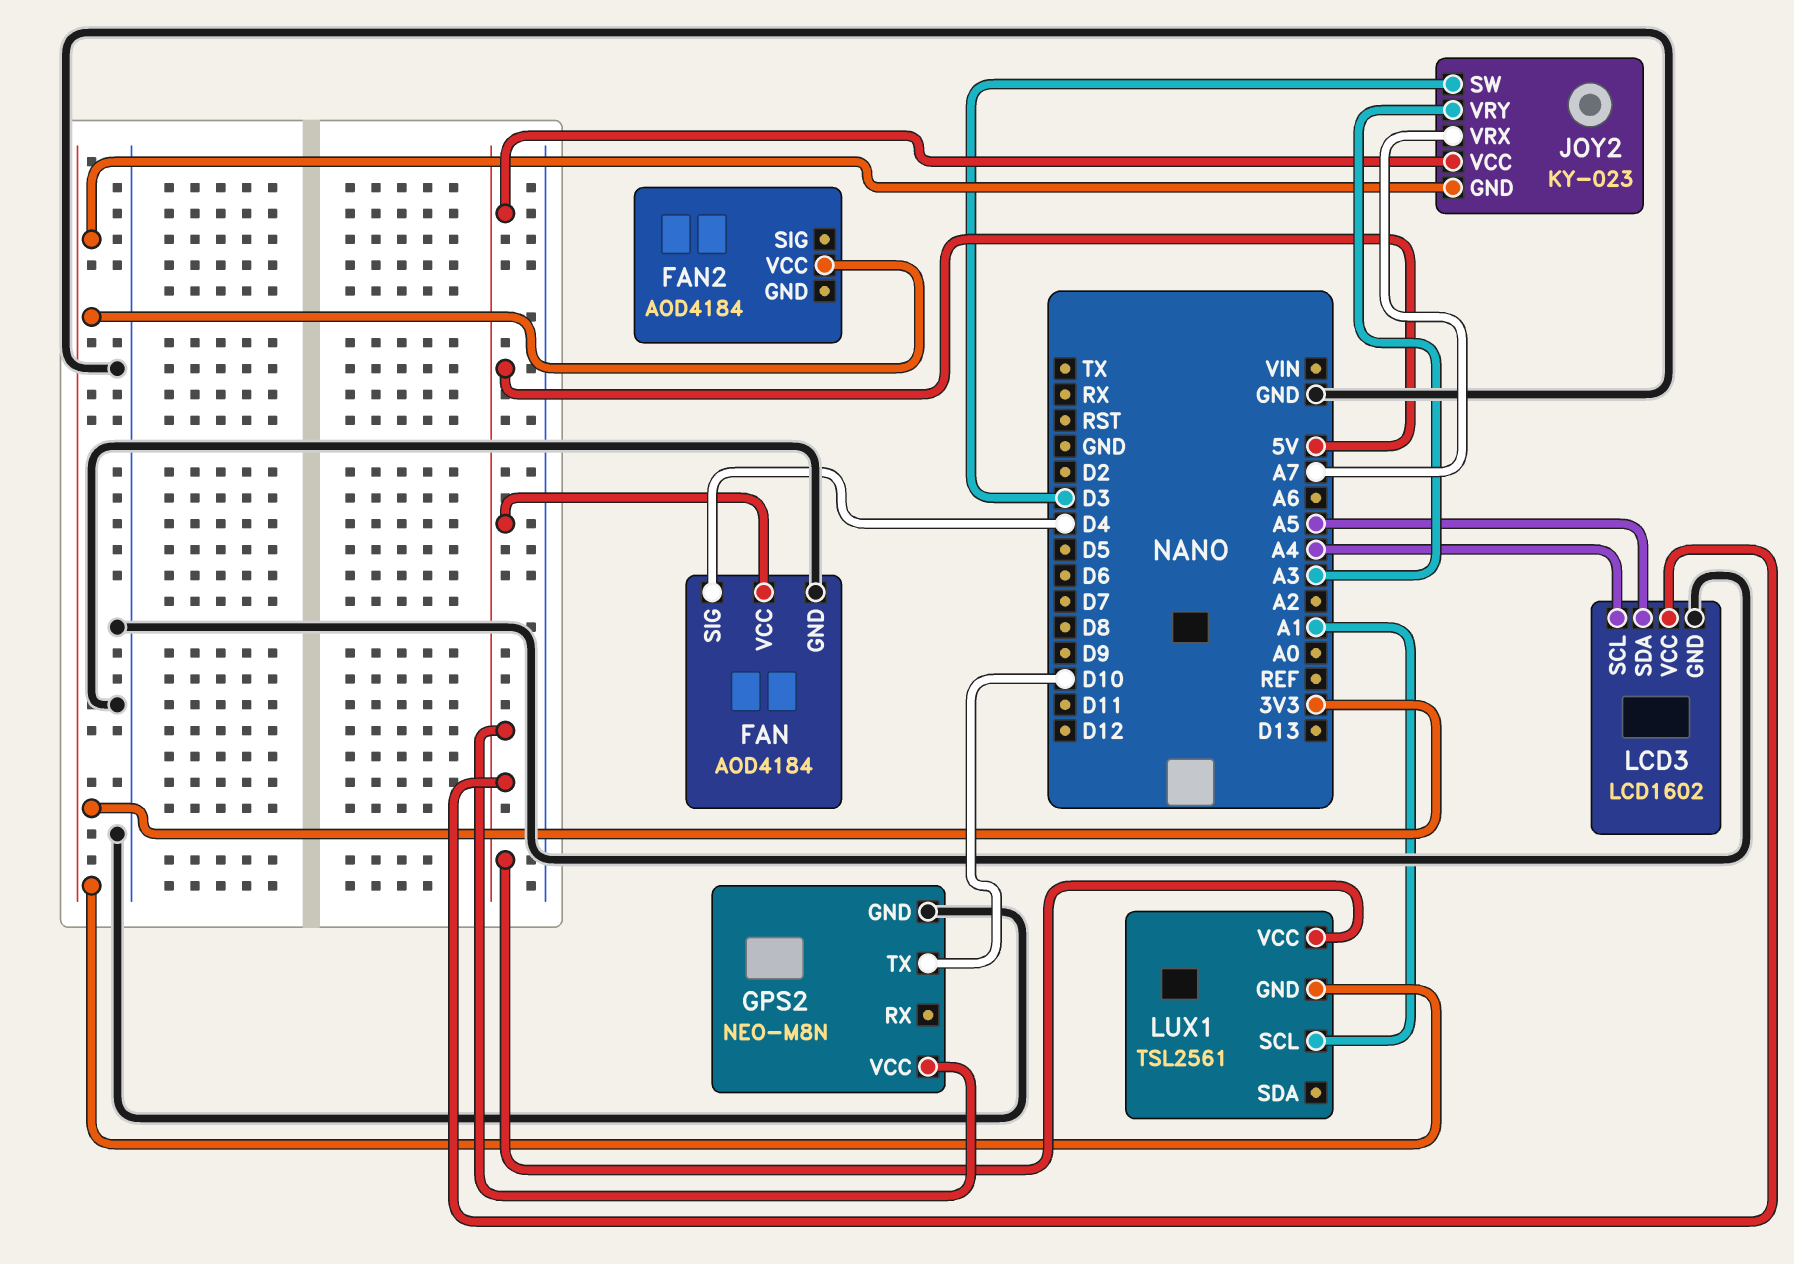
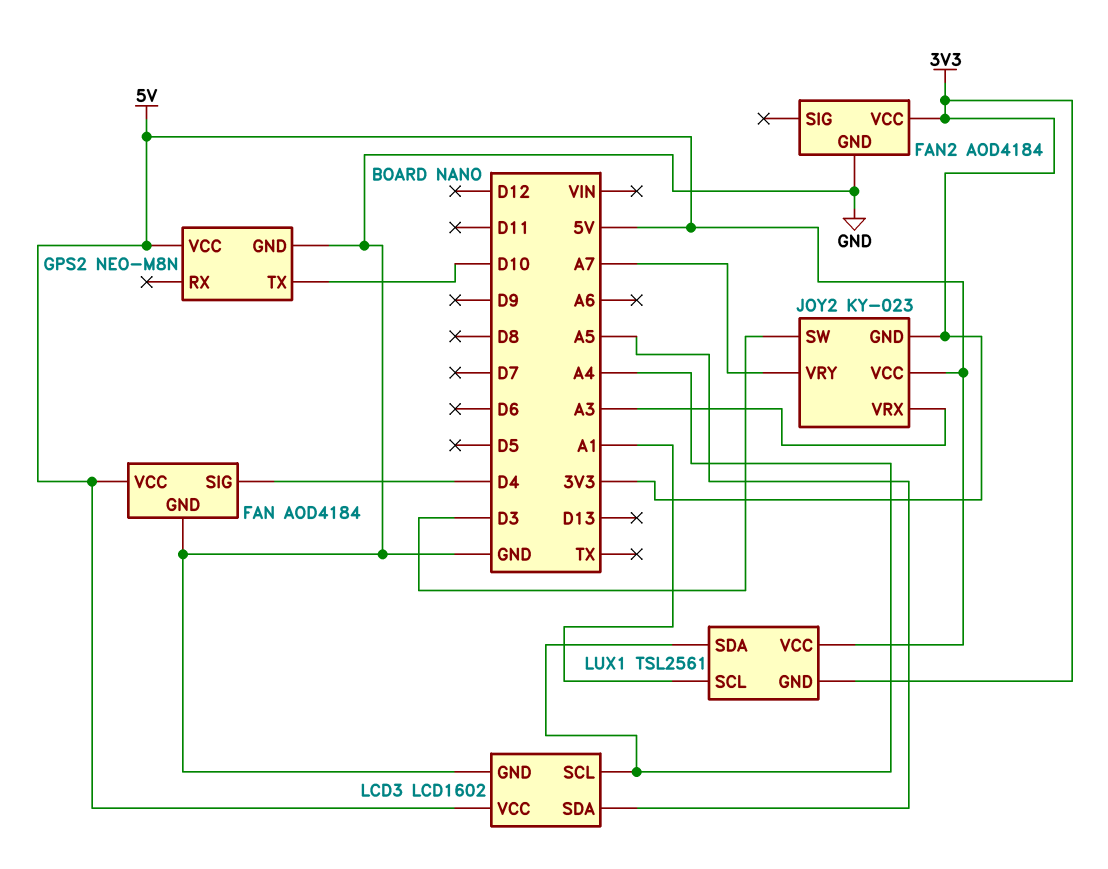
FAN2 pin GND: none -> GND
JOY2 pin VRX: A7 -> A3
JOY2 pin VRY: A3 -> A7
LUX1 pin SDA: none -> A4

